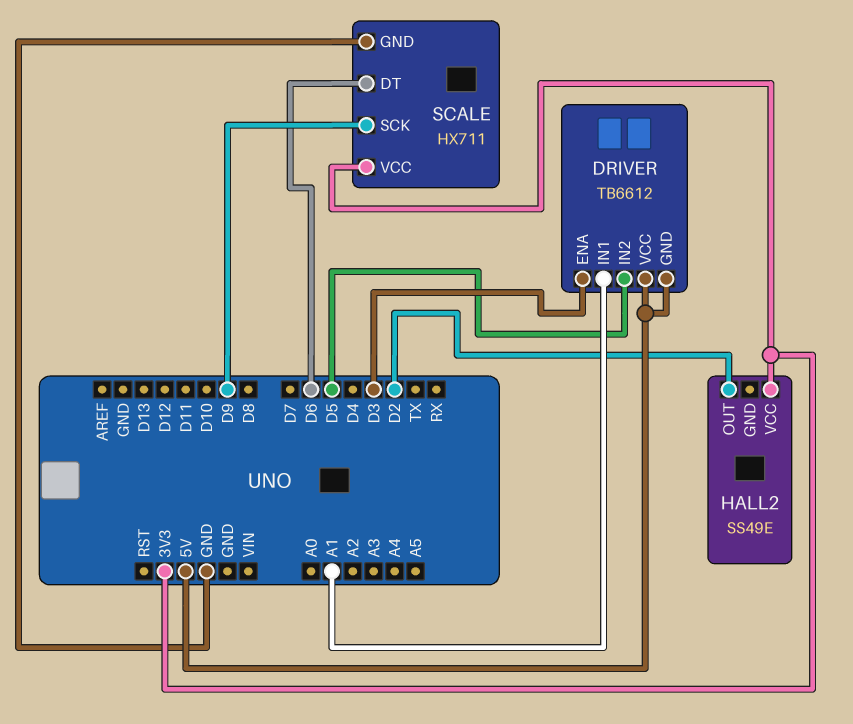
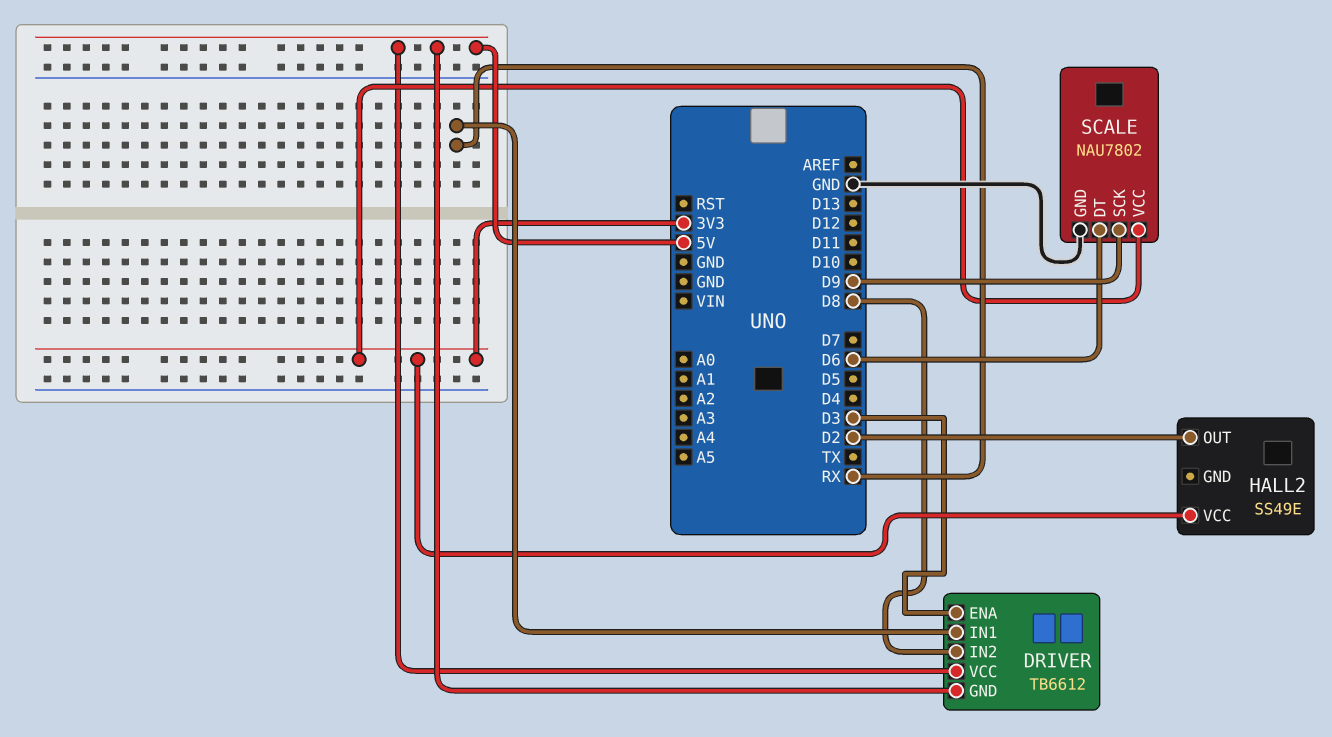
DRIVER pin IN1: A1 -> RX
DRIVER pin IN2: D5 -> D8
SCALE: HX711 -> NAU7802

